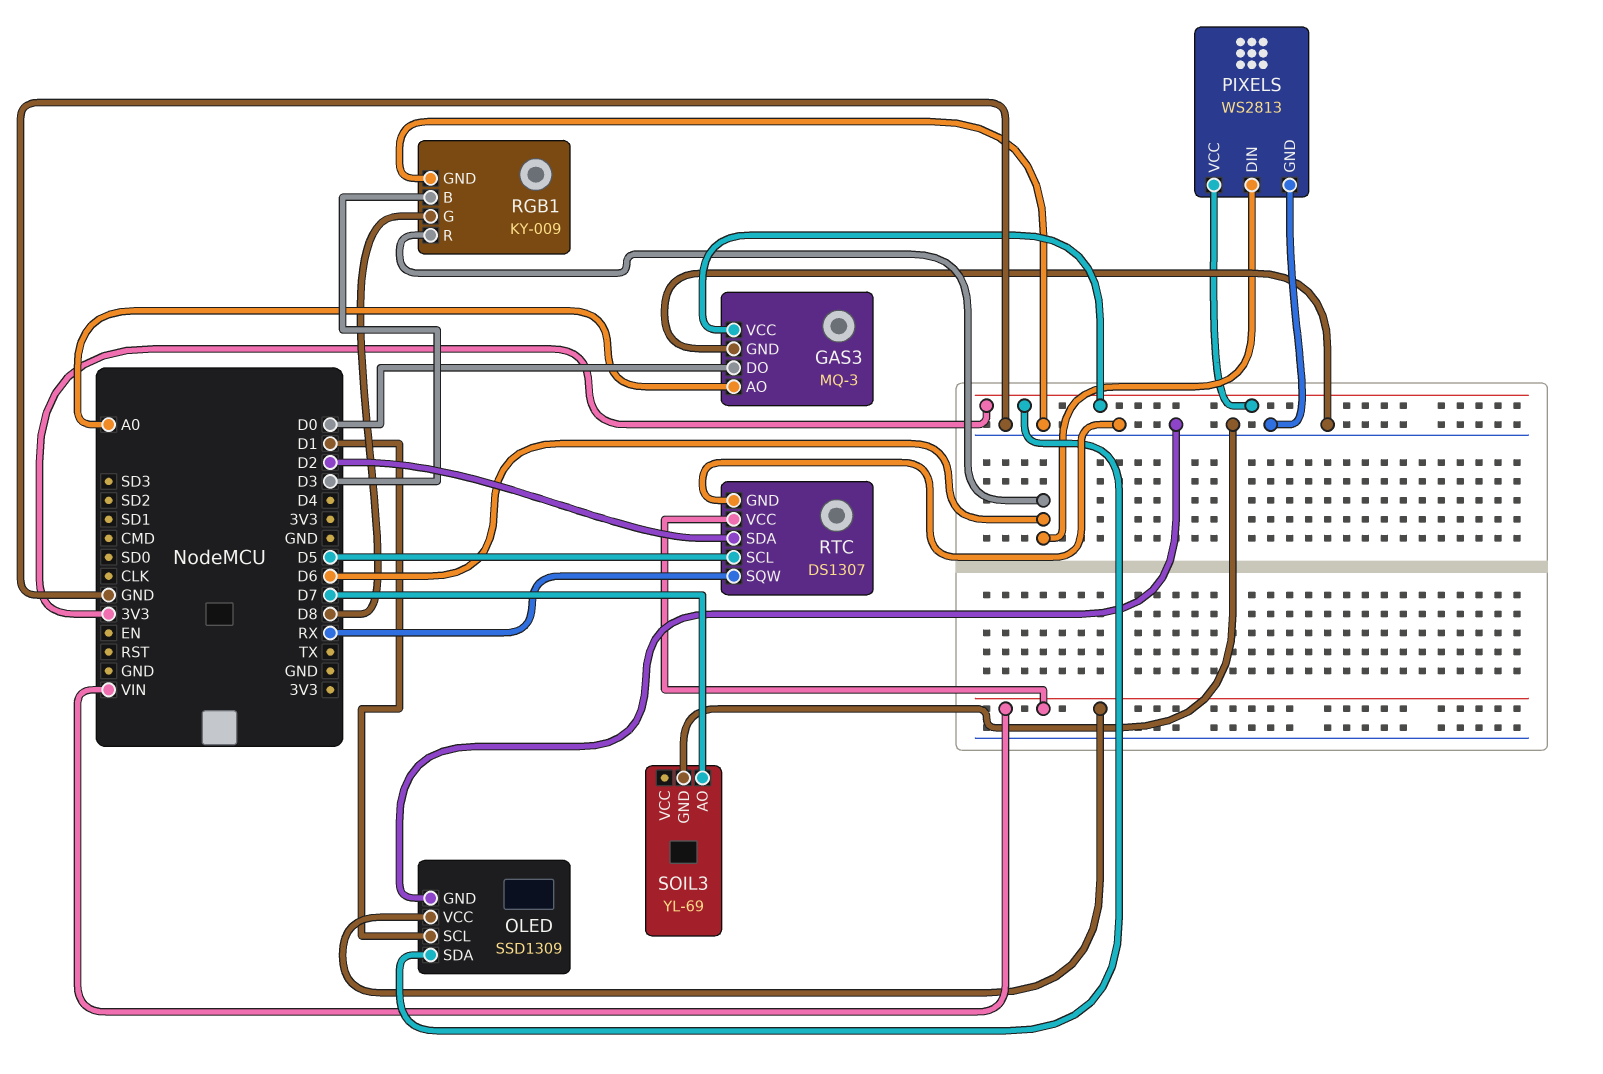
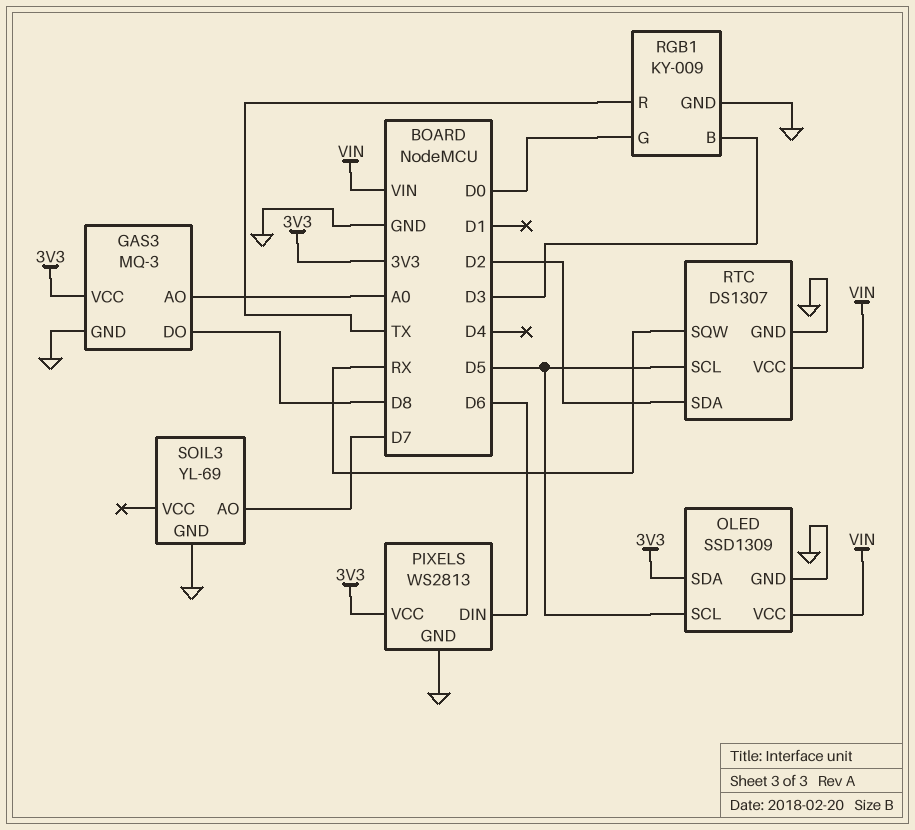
GAS3 pin DO: D0 -> D8
OLED pin SCL: D1 -> D5
RGB1 pin G: D8 -> D0
RGB1 pin R: D6 -> TX

